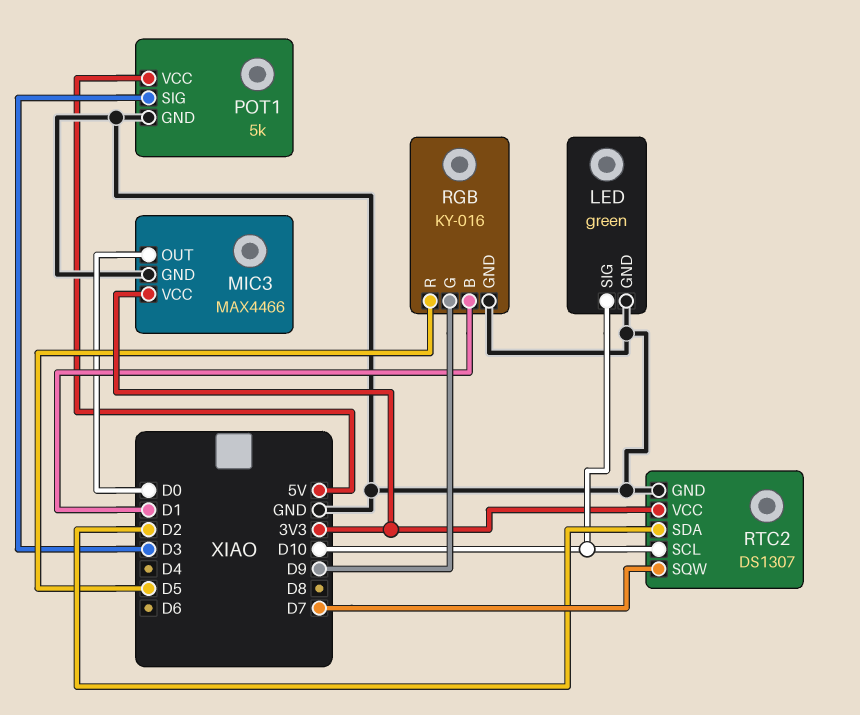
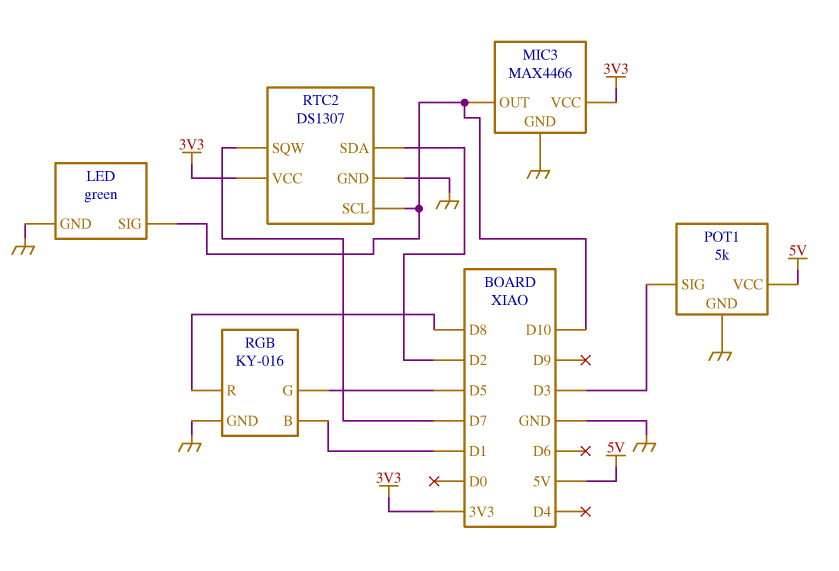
MIC3 pin OUT: D0 -> D10
RGB pin G: D9 -> D5
RGB pin R: D5 -> D8

